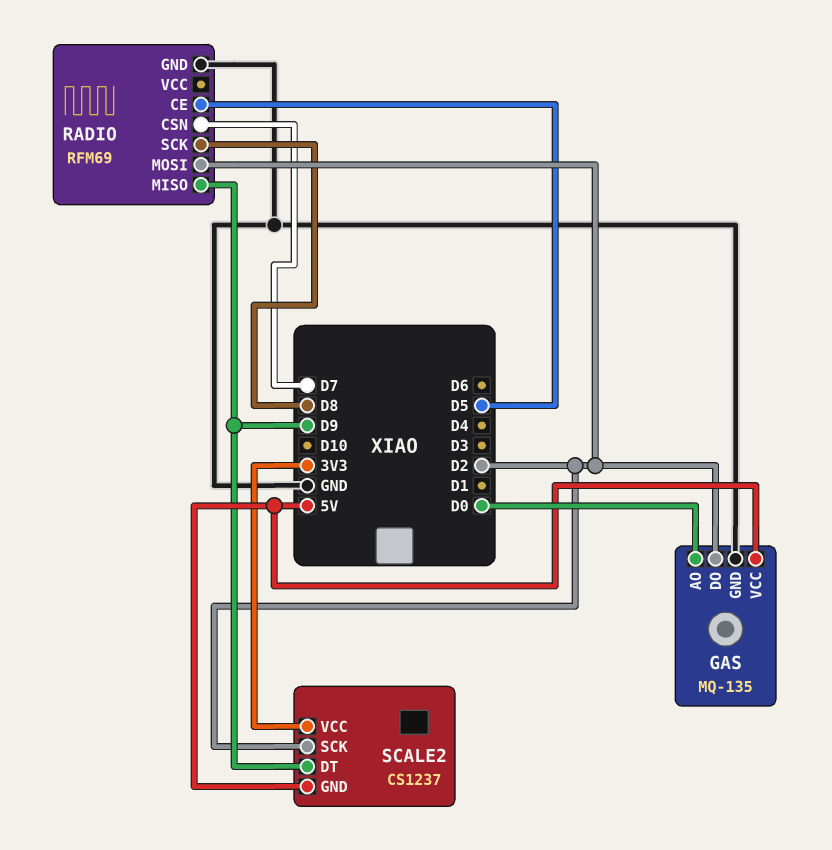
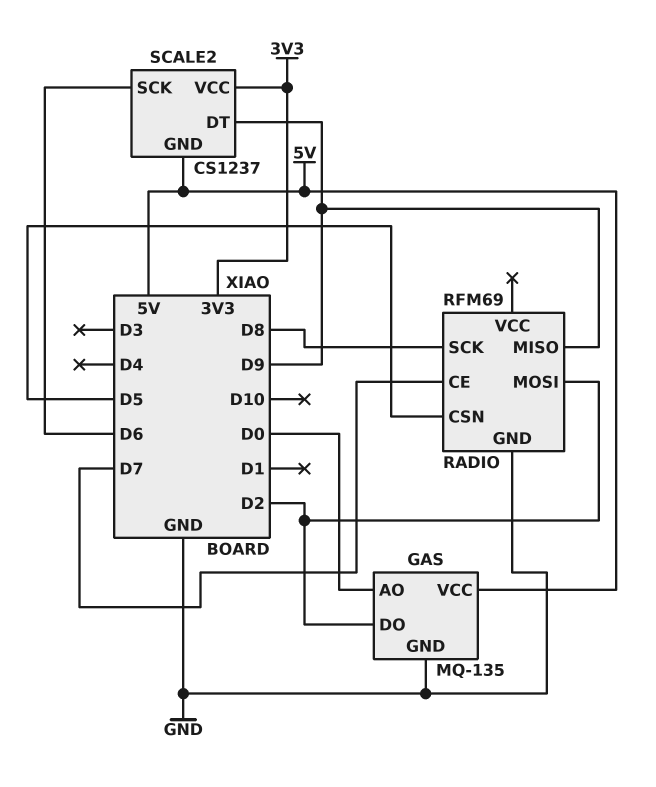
RADIO pin CE: D5 -> D7
RADIO pin CSN: D7 -> D5
SCALE2 pin SCK: D2 -> D6

